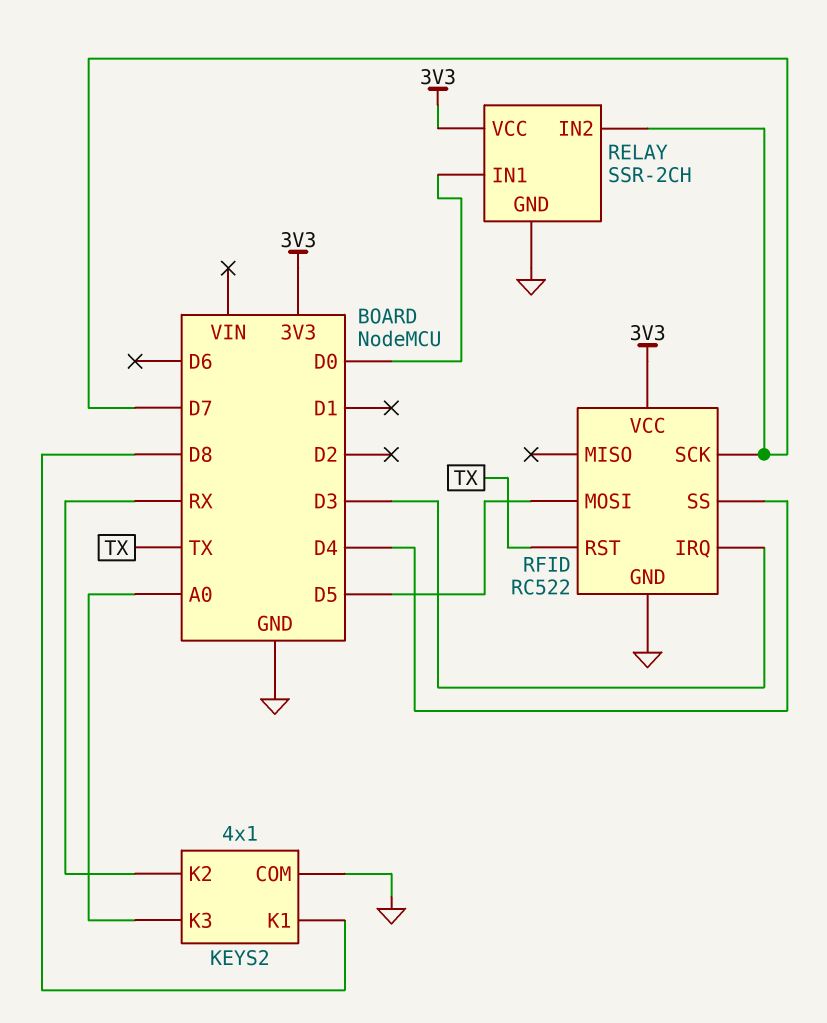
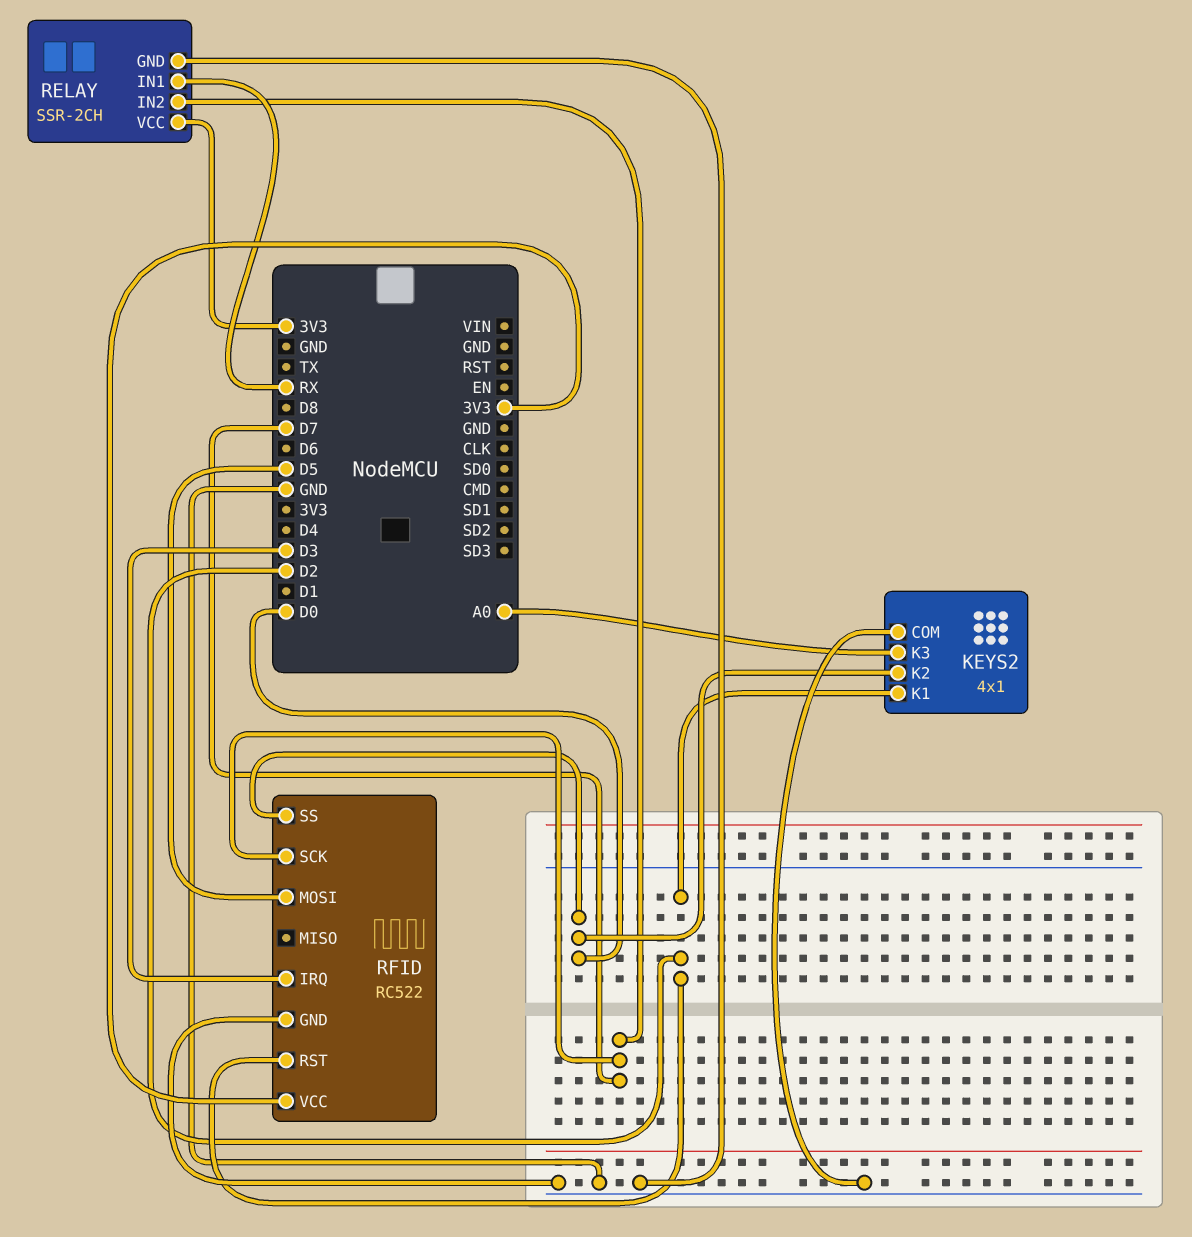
KEYS2 pin K1: D8 -> D2
KEYS2 pin K2: RX -> D0
RELAY pin IN1: D0 -> RX
RFID pin RST: TX -> D2
RFID pin SS: D4 -> D0

